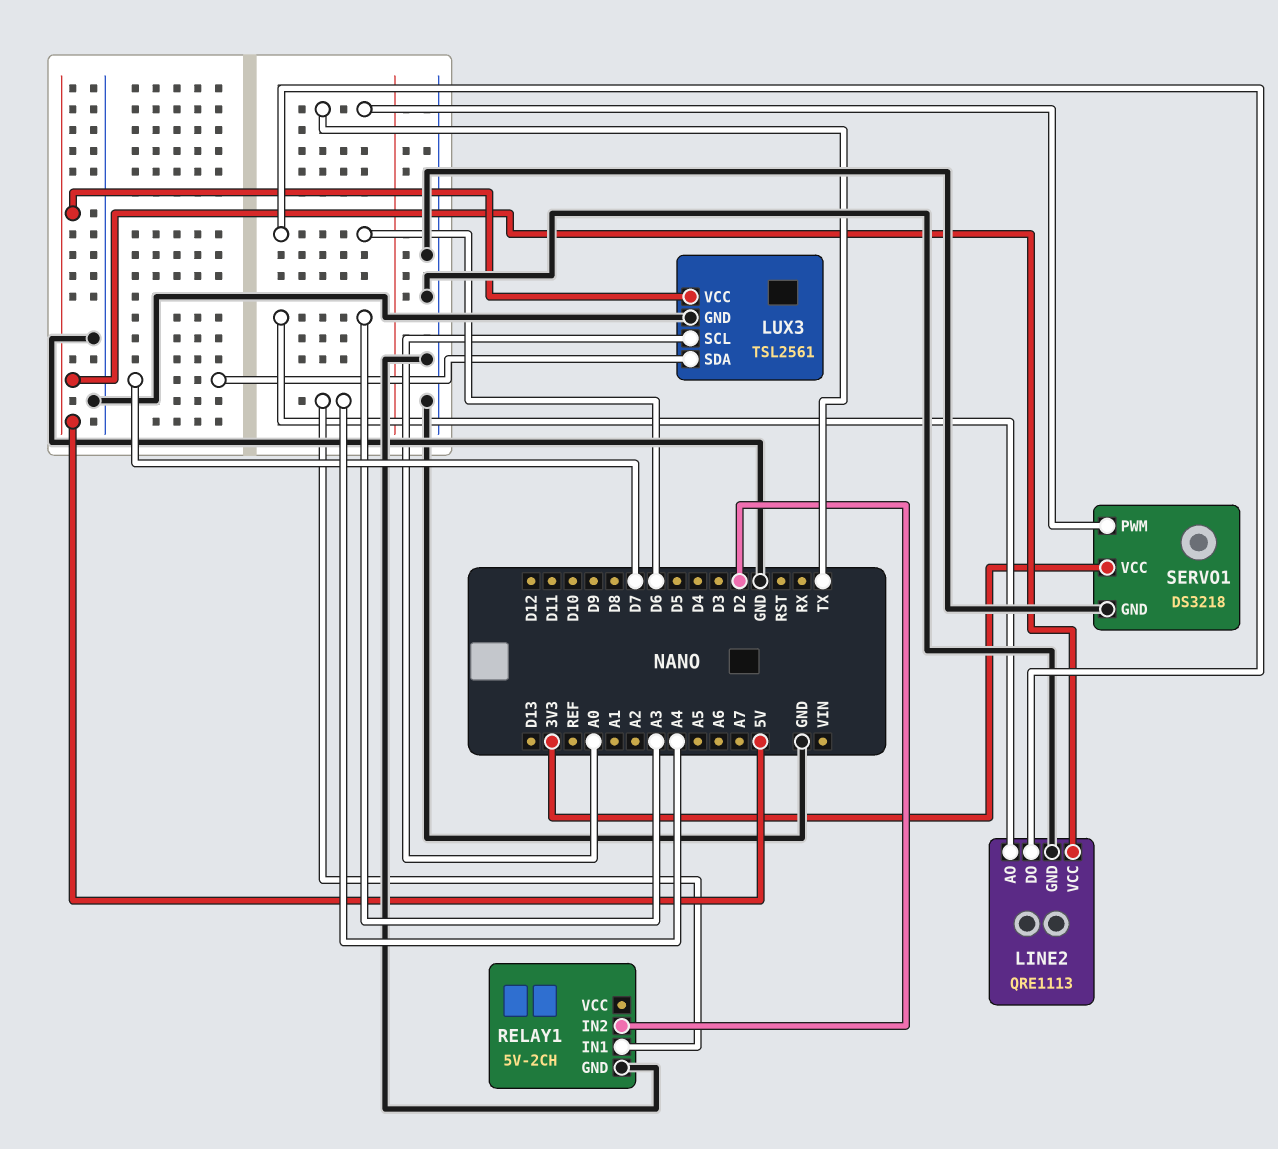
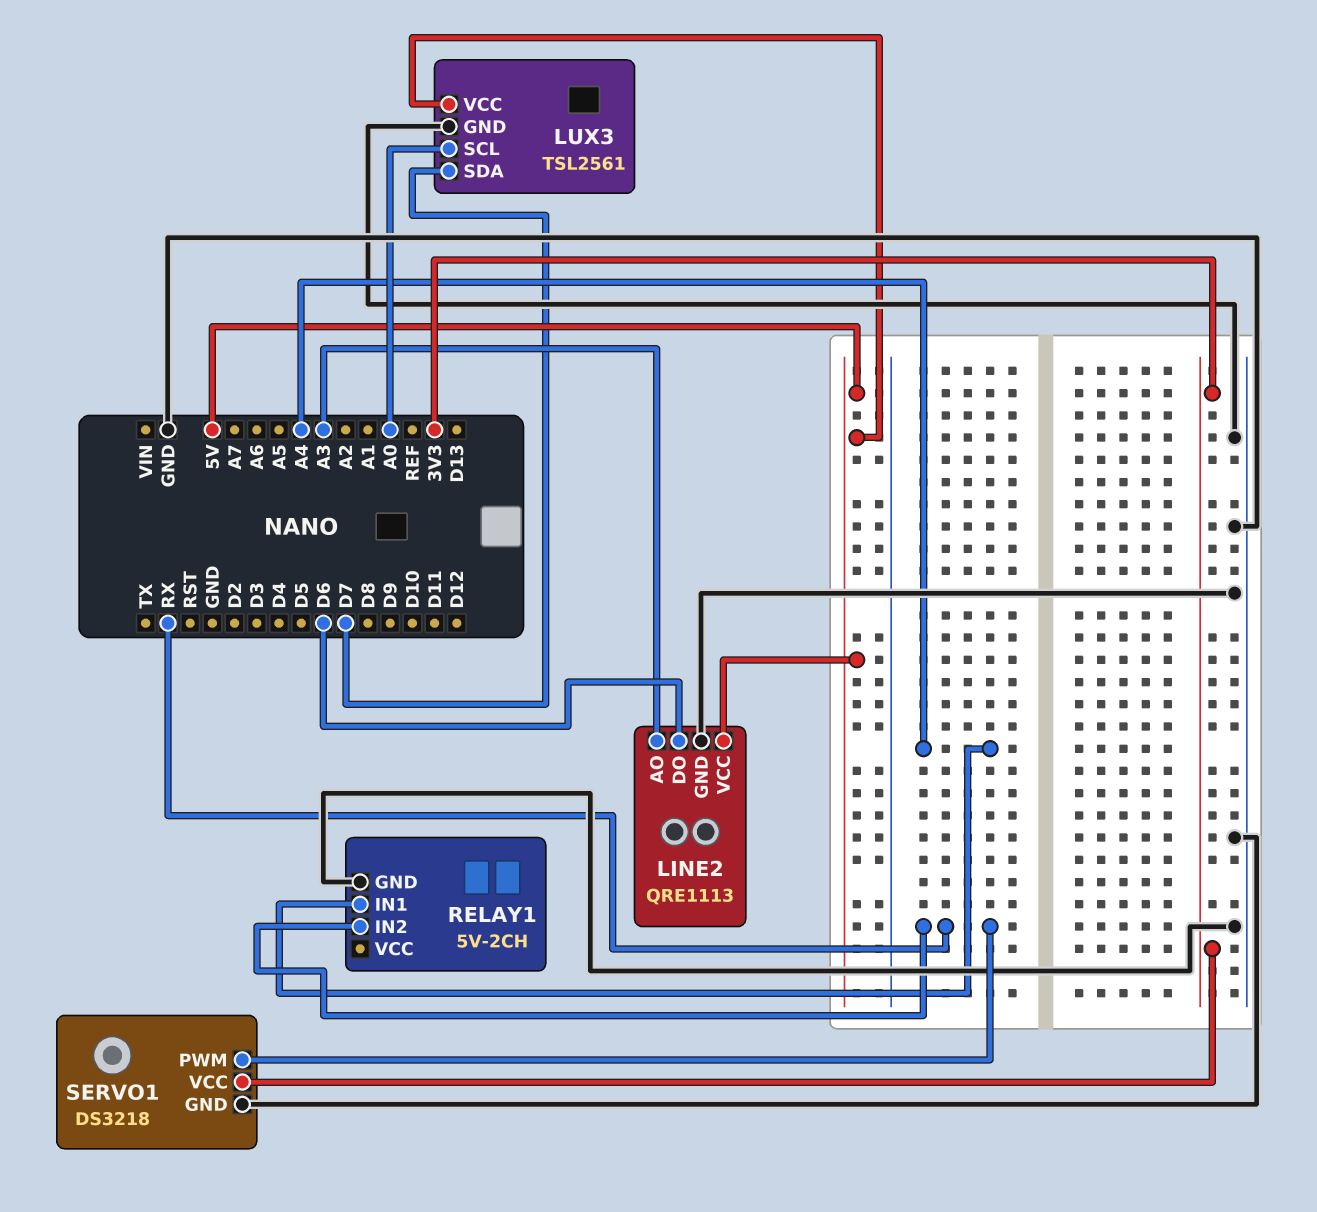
RELAY1 pin IN2: D2 -> RX
SERVO1 pin PWM: TX -> RX

